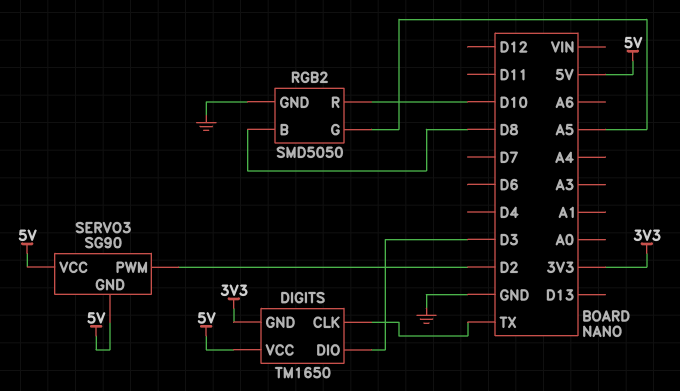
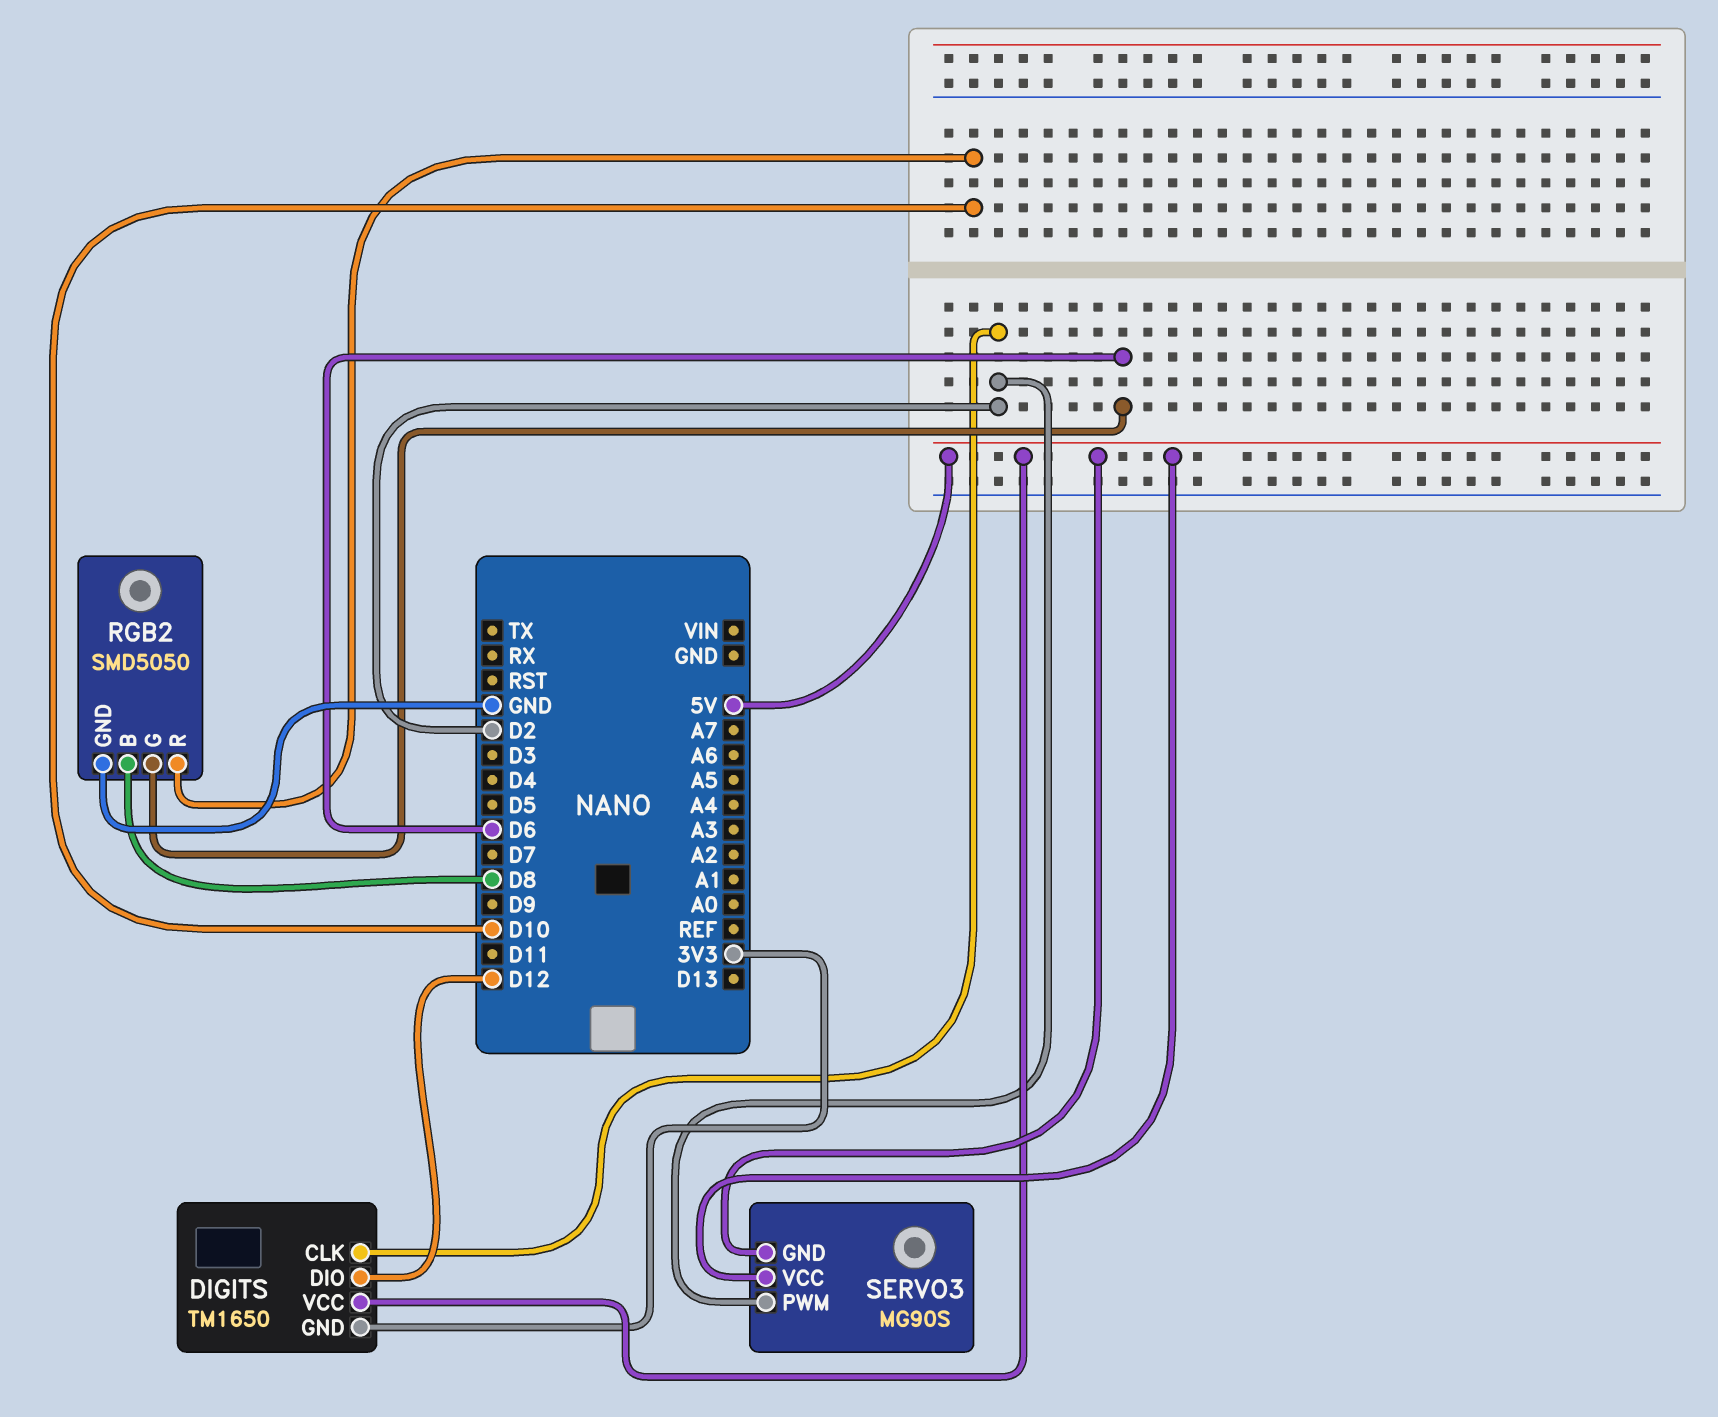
DIGITS pin CLK: TX -> D2
DIGITS pin DIO: D3 -> D12
RGB2 pin G: A5 -> D6
SERVO3: SG90 -> MG90S

